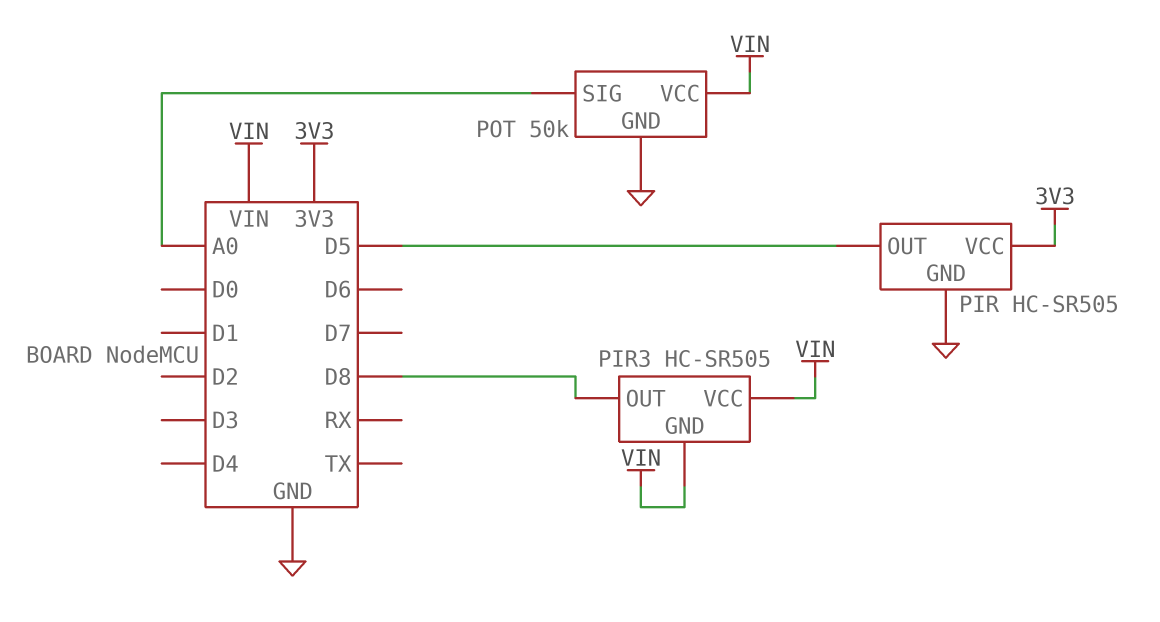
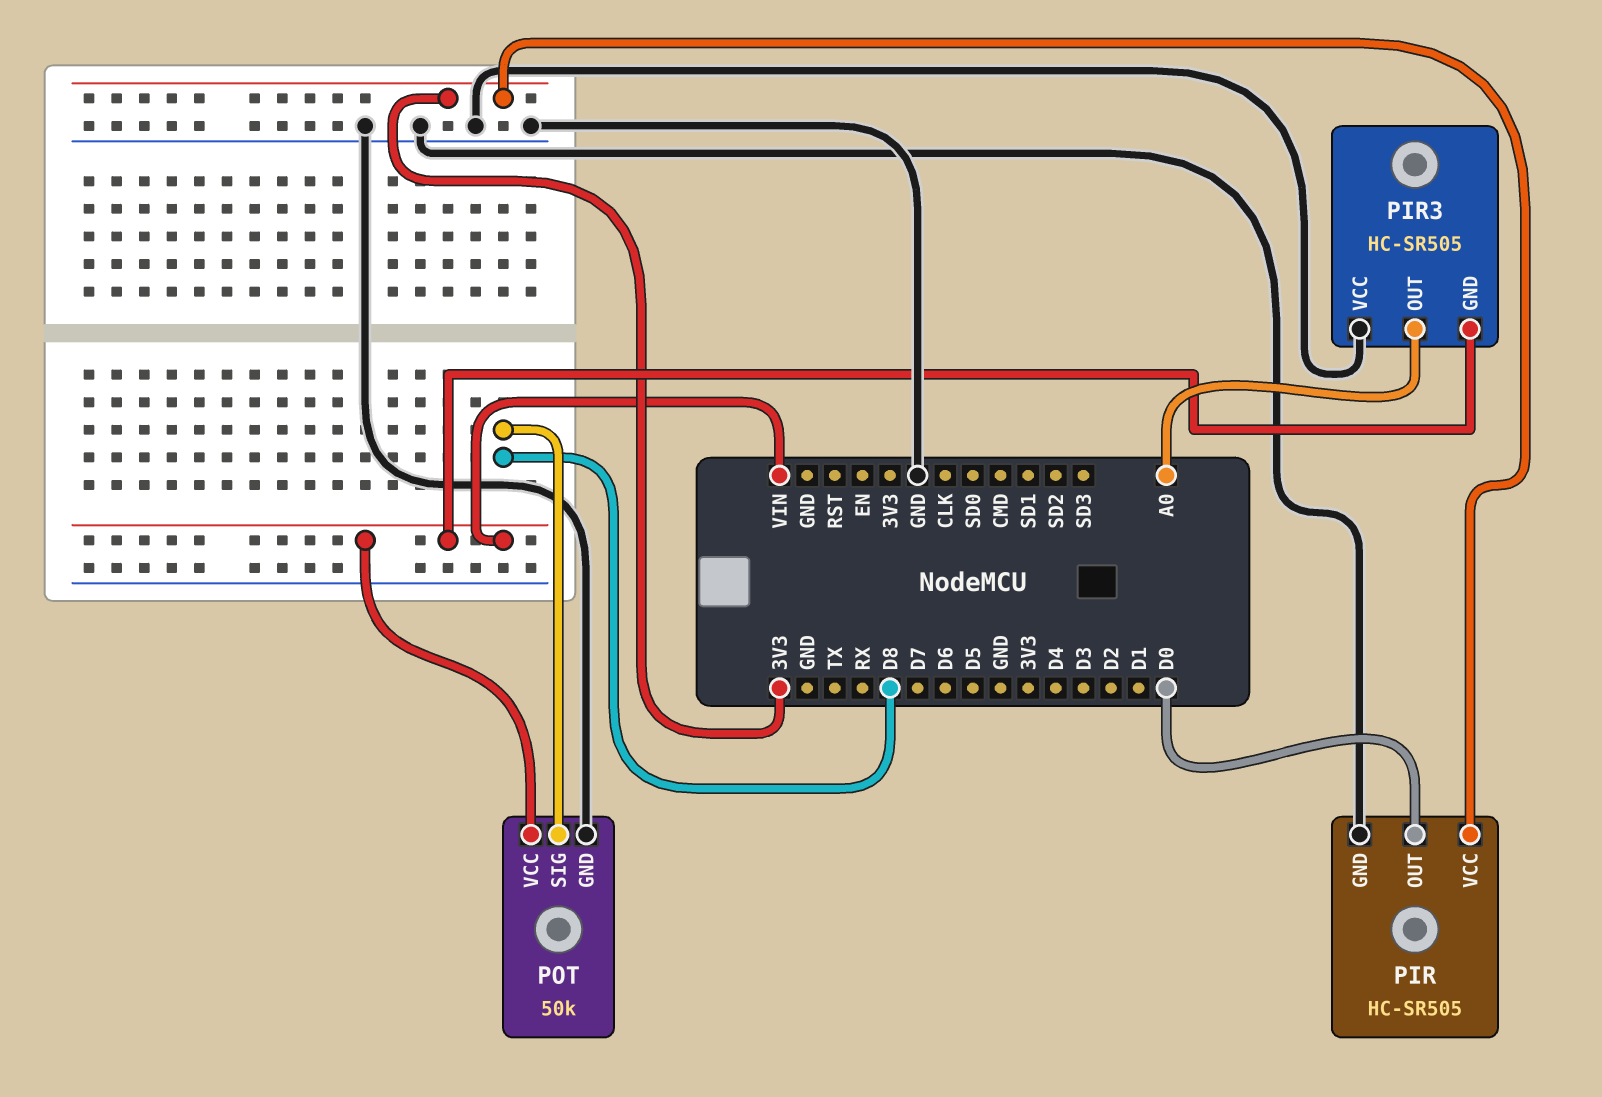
PIR pin OUT: D5 -> D0
PIR3 pin OUT: D8 -> A0
PIR3 pin VCC: VIN -> GND
POT pin SIG: A0 -> D8

